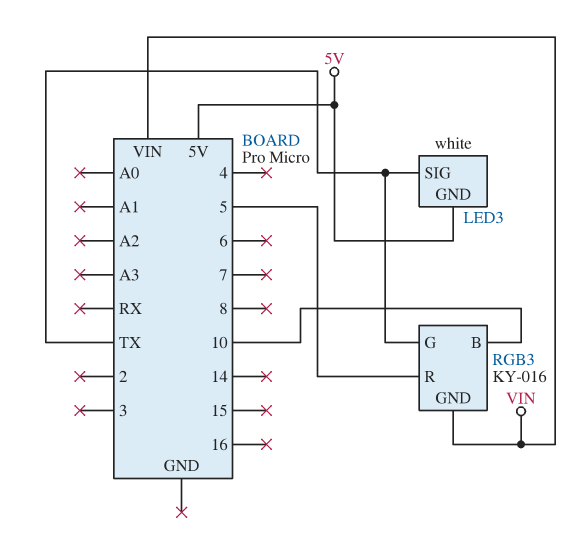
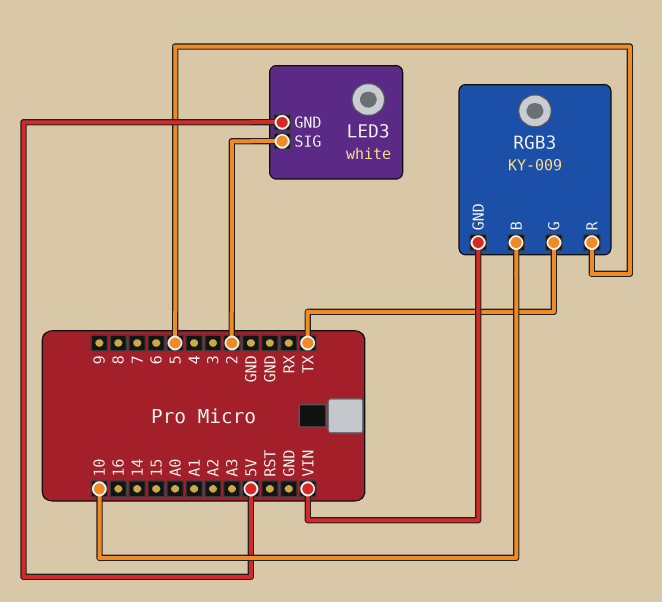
LED3 pin SIG: TX -> 2
RGB3: KY-016 -> KY-009

